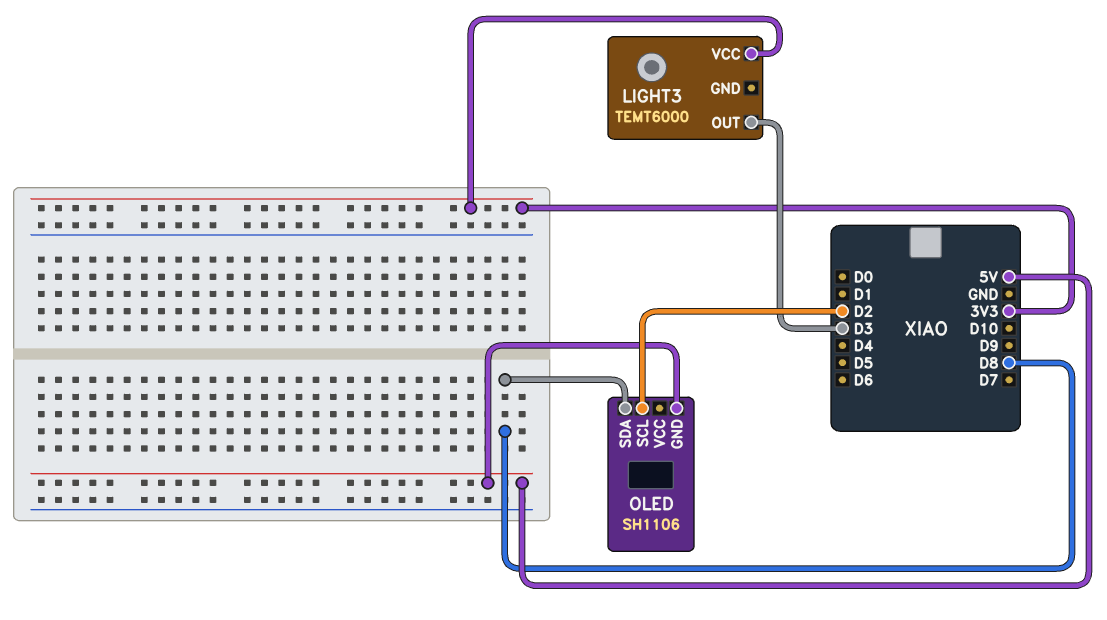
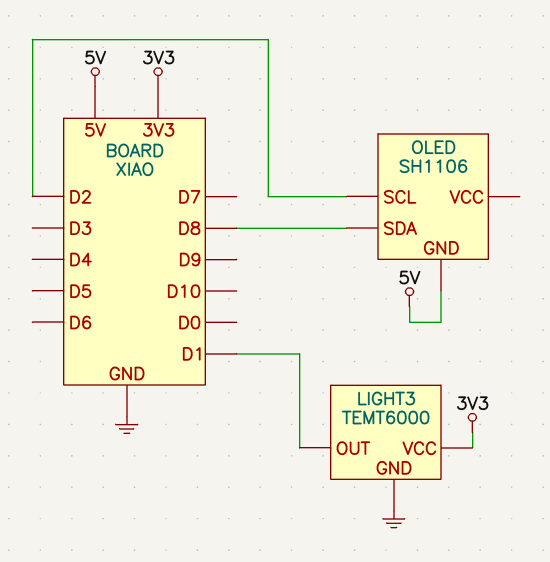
LIGHT3 pin GND: none -> GND
LIGHT3 pin OUT: D3 -> D1

